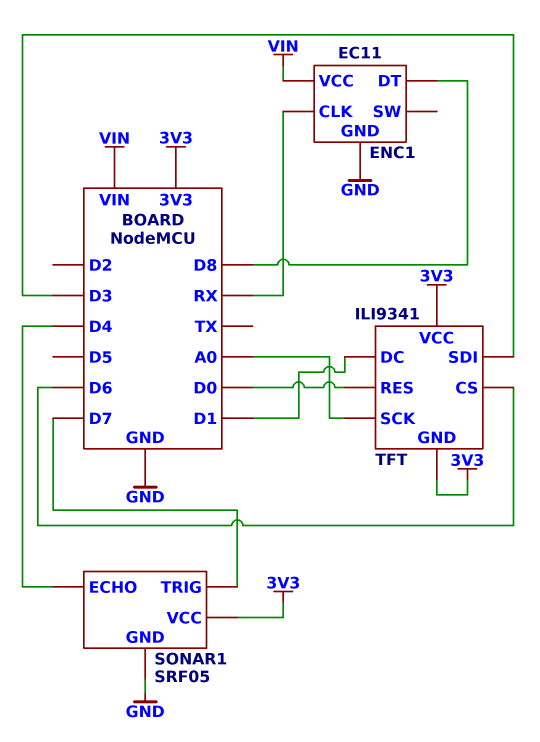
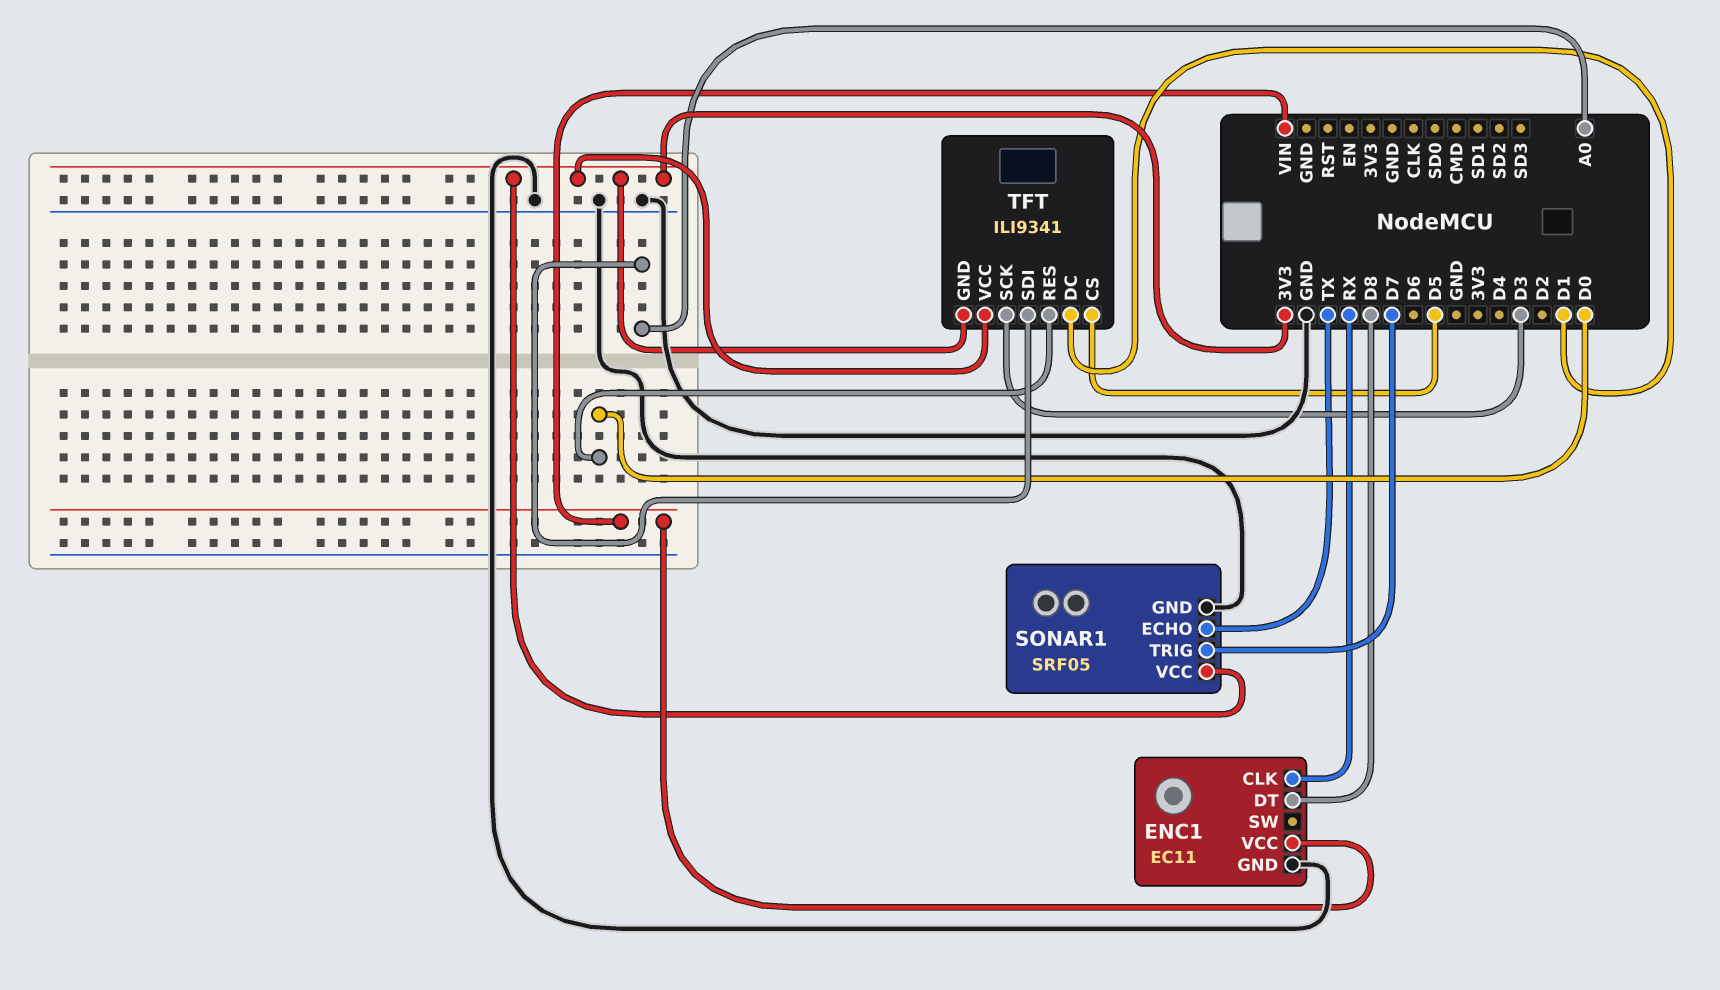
SONAR1 pin ECHO: D4 -> TX
TFT pin CS: D6 -> D5
TFT pin SCK: A0 -> D3
TFT pin SDI: D3 -> A0

